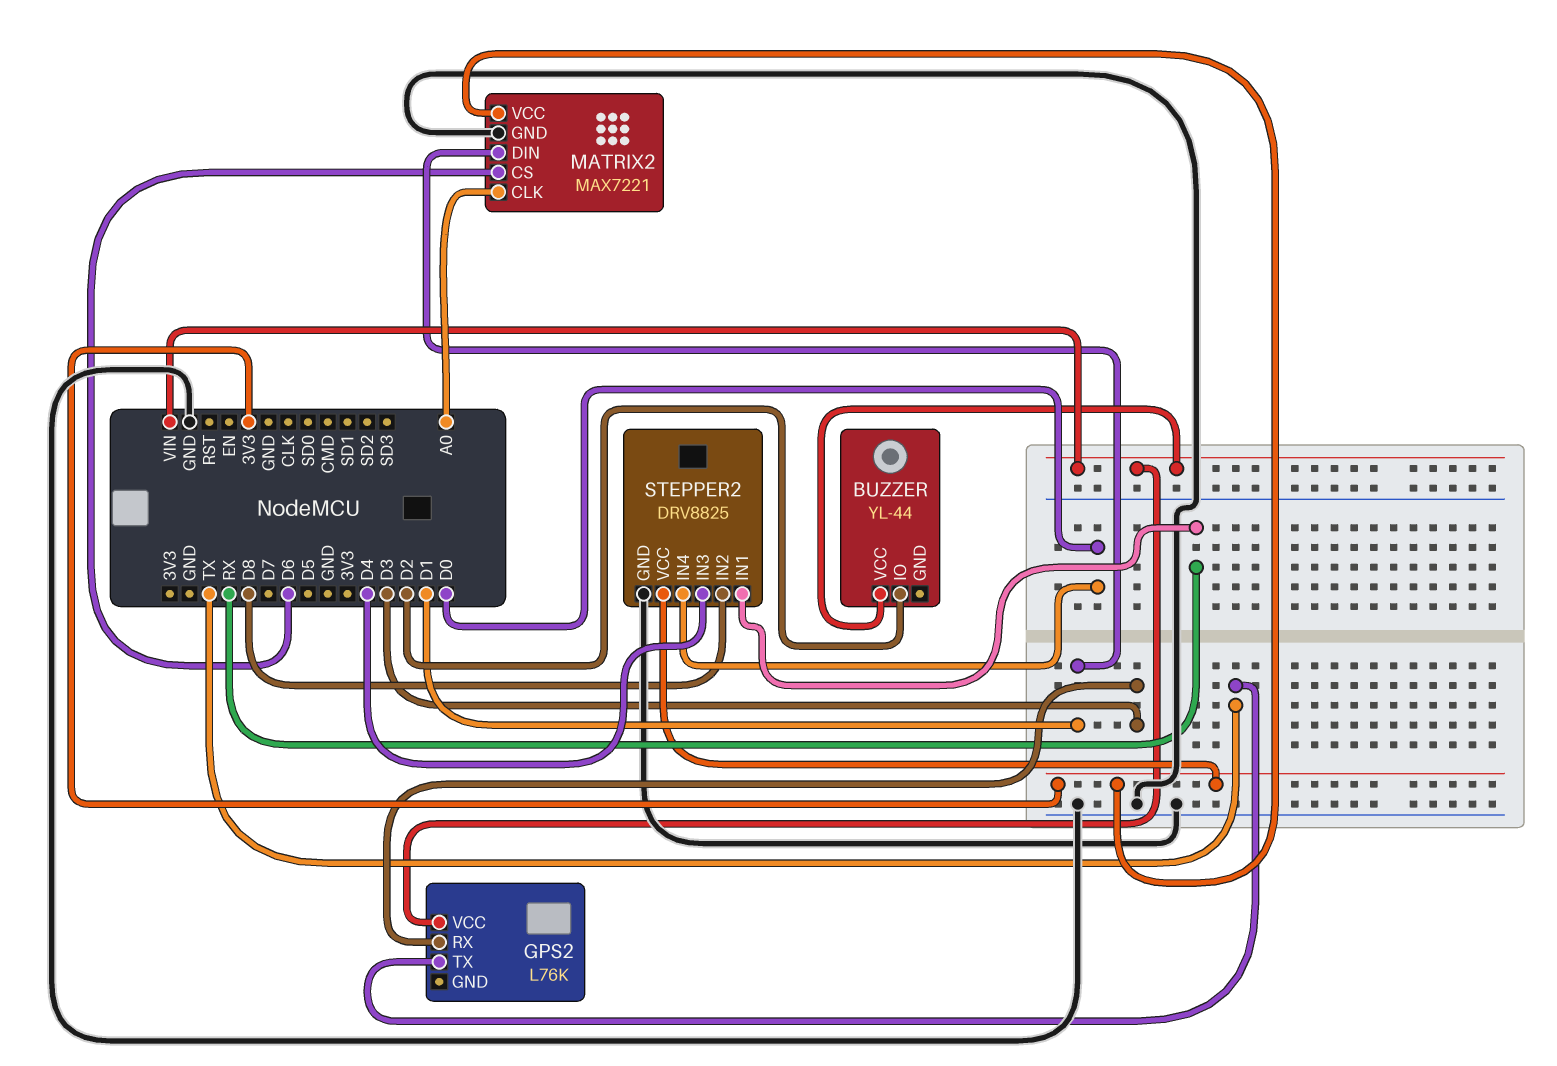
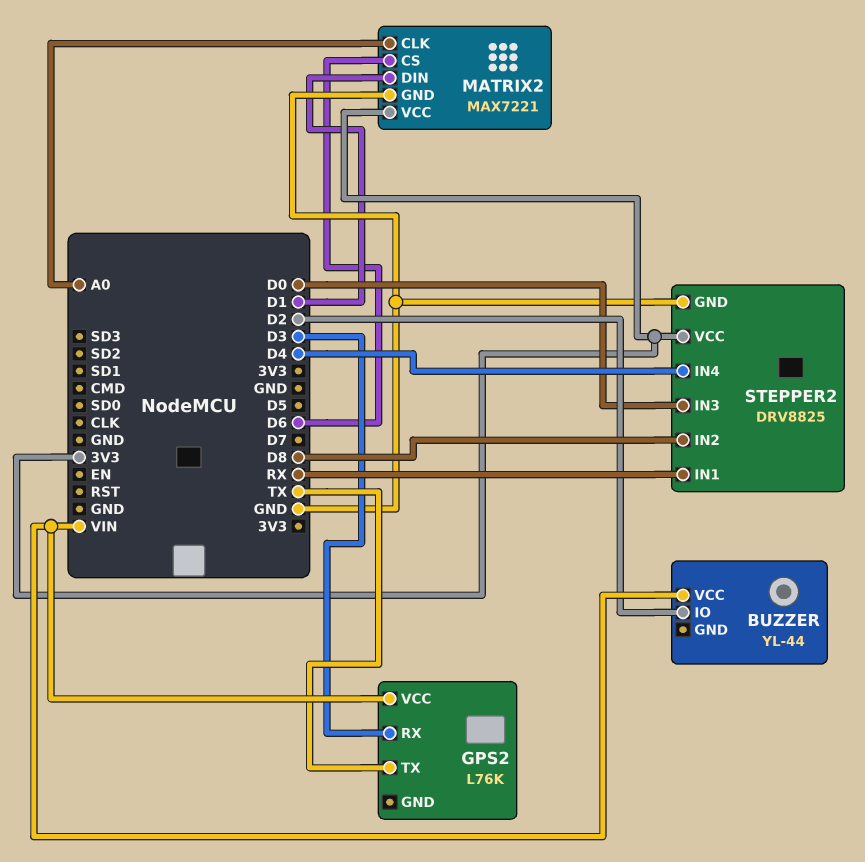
STEPPER2 pin IN3: D4 -> D0
STEPPER2 pin IN4: D0 -> D4

